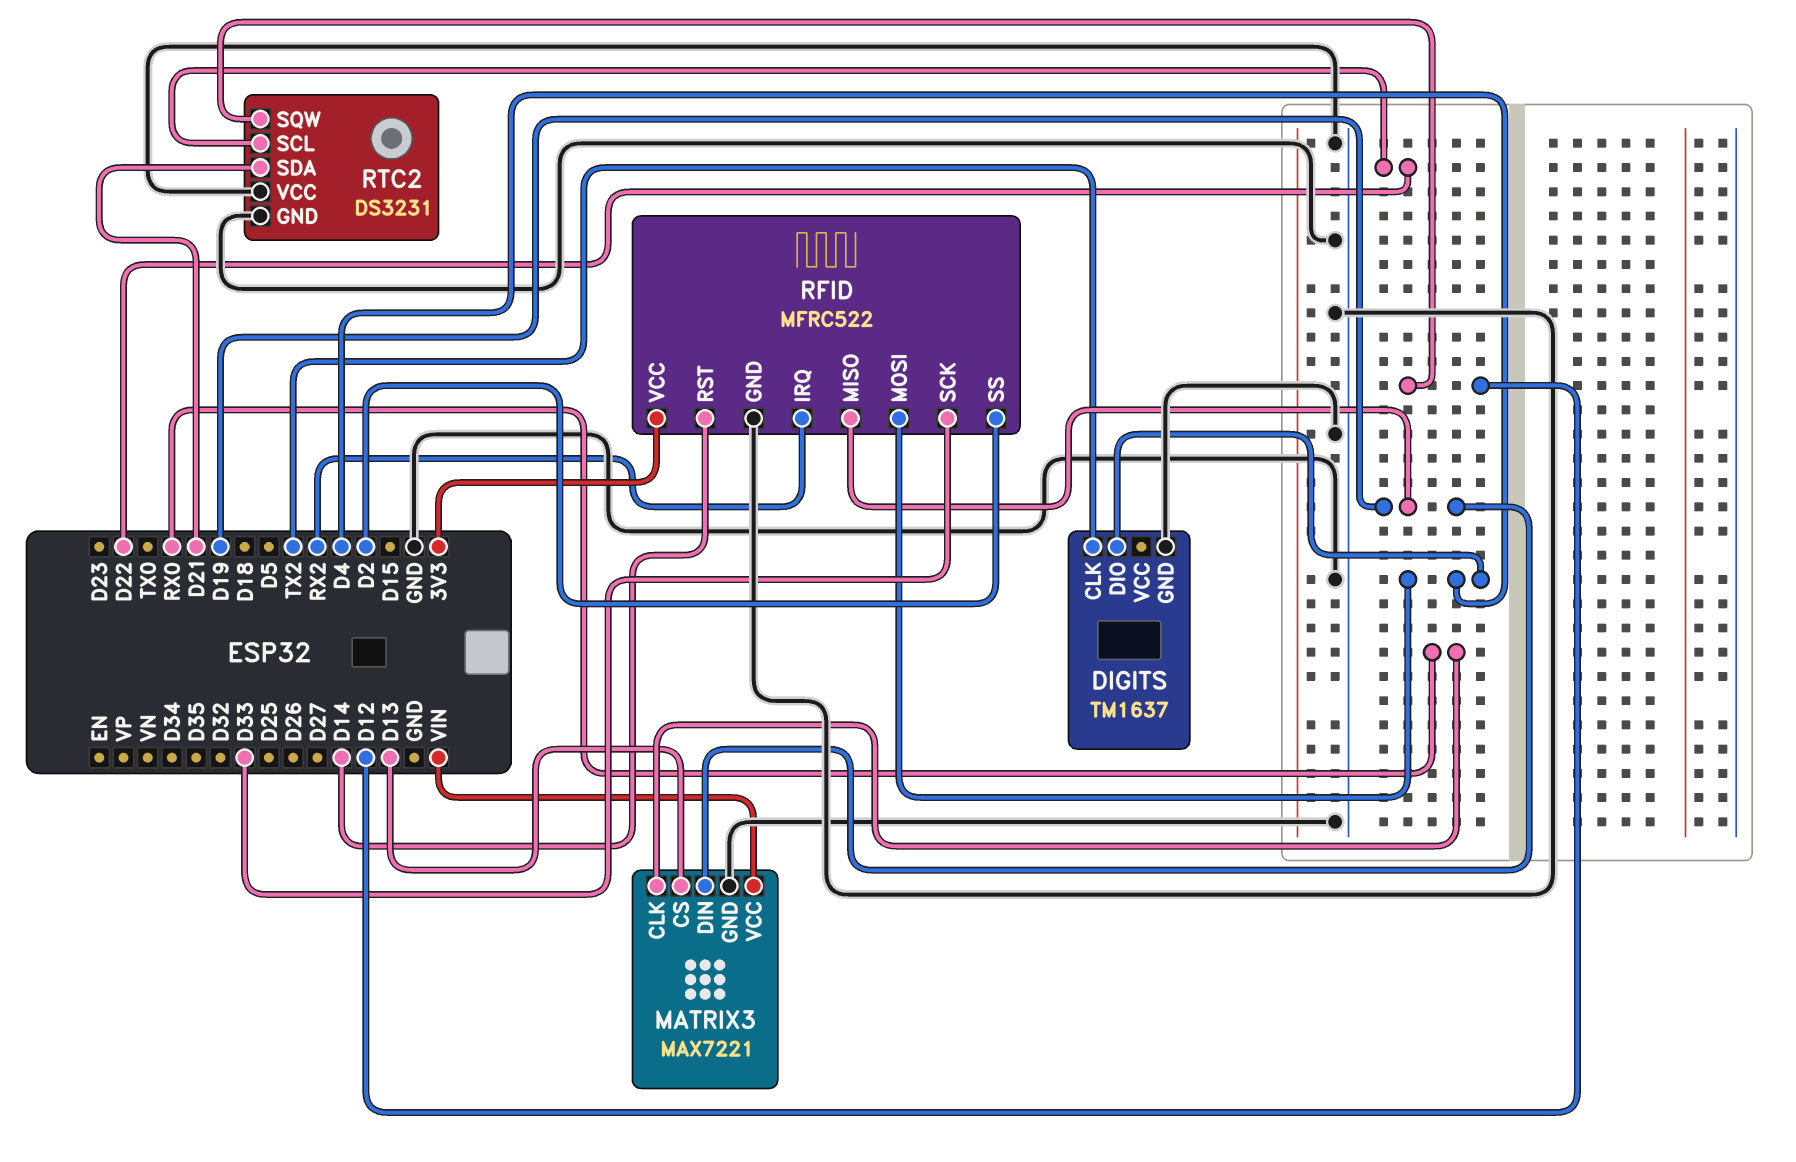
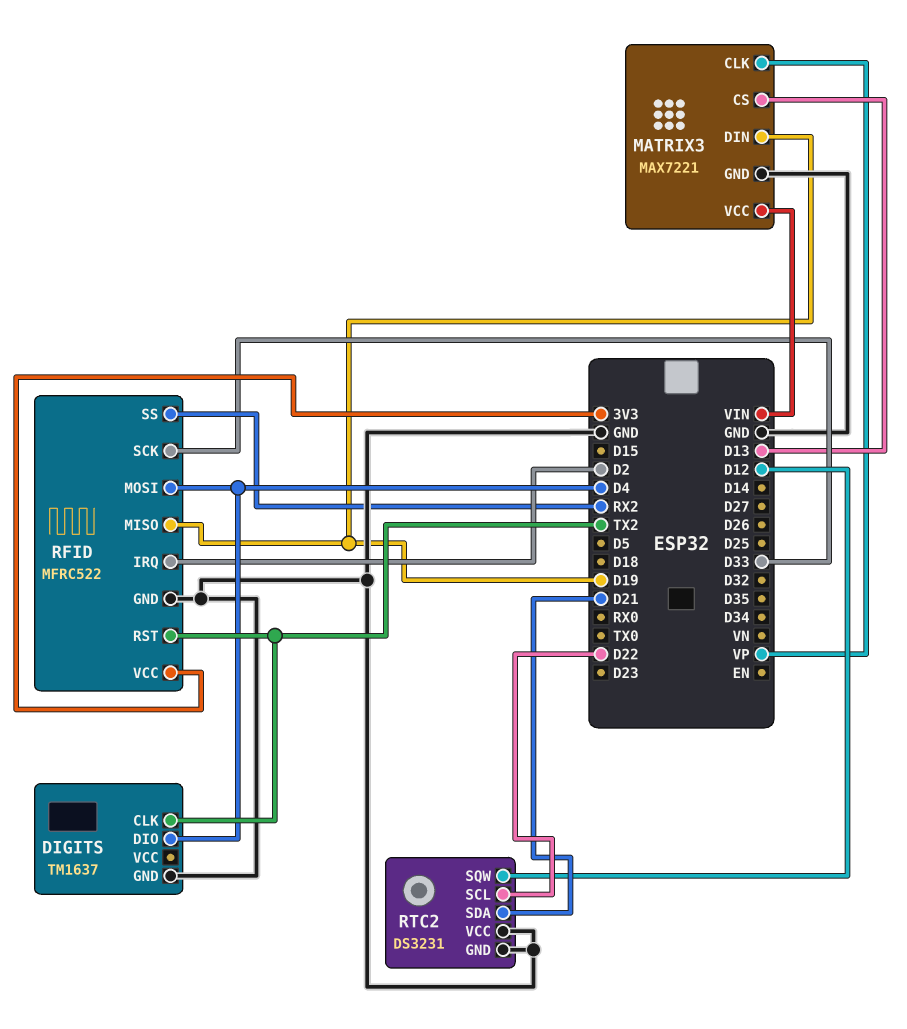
MATRIX3 pin CLK: RX0 -> VP
RFID pin IRQ: RX2 -> D2
RFID pin RST: D14 -> TX2
RFID pin SS: D2 -> RX2

